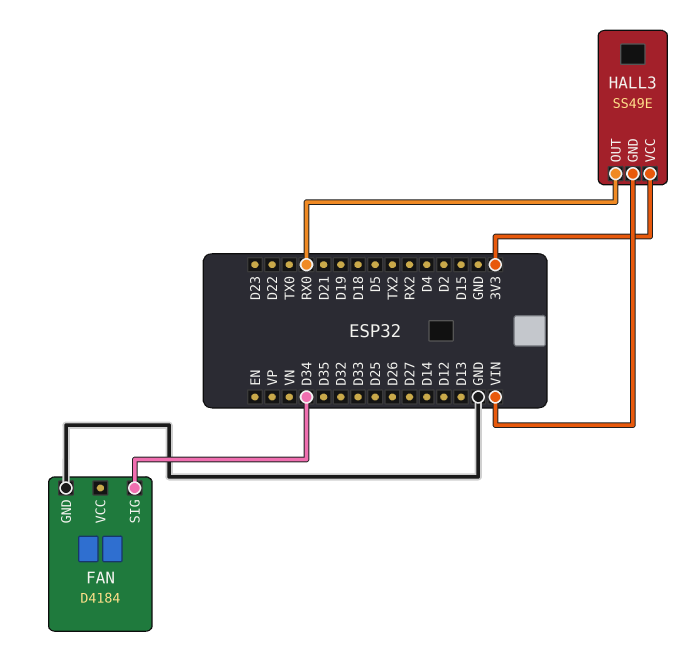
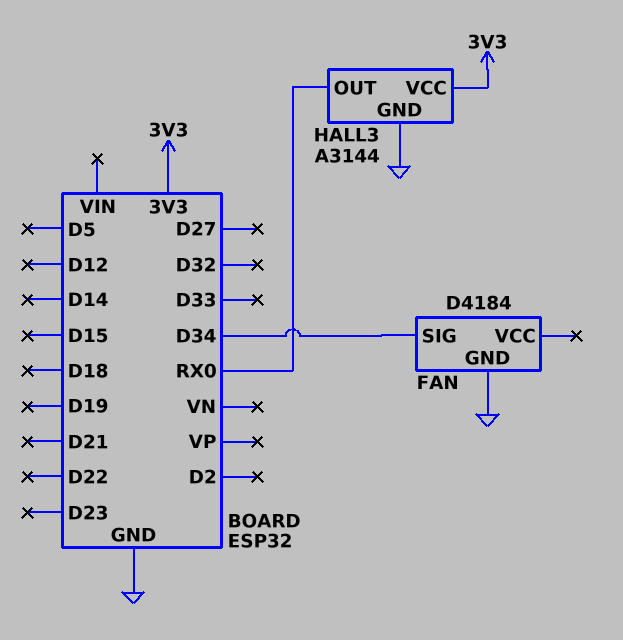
HALL3: SS49E -> A3144
HALL3 pin GND: VIN -> GND

